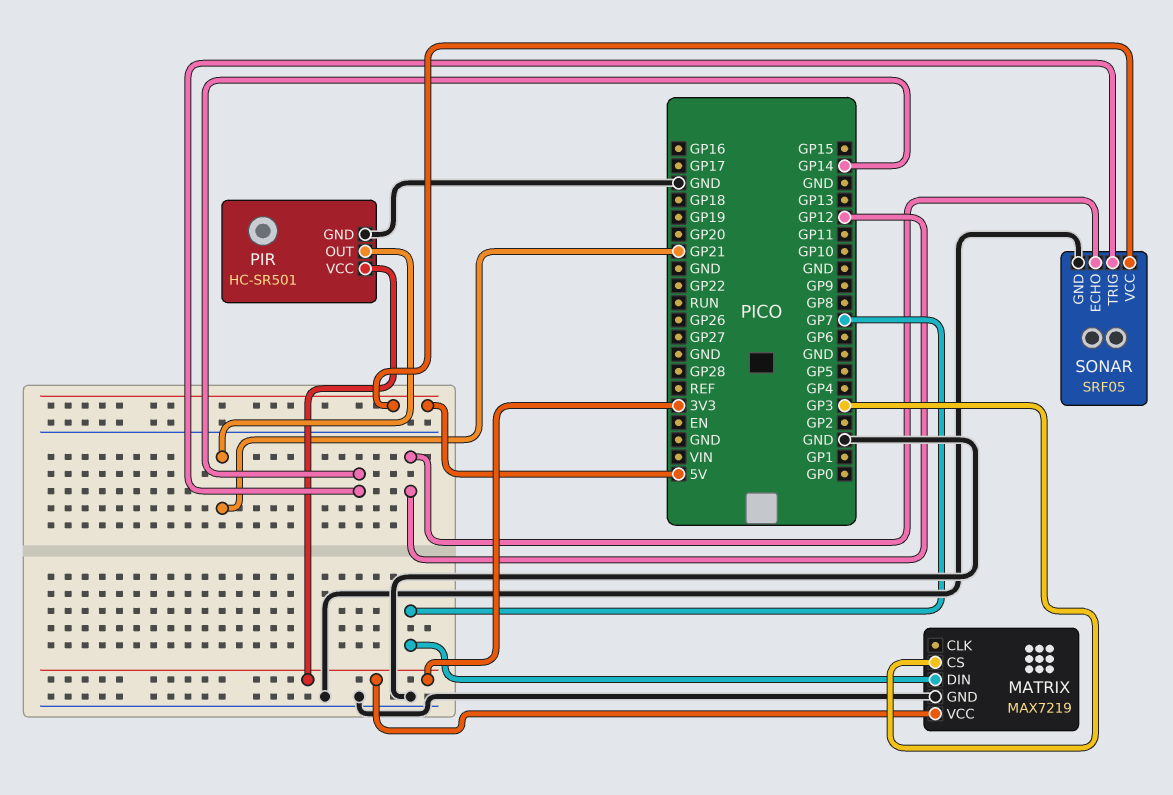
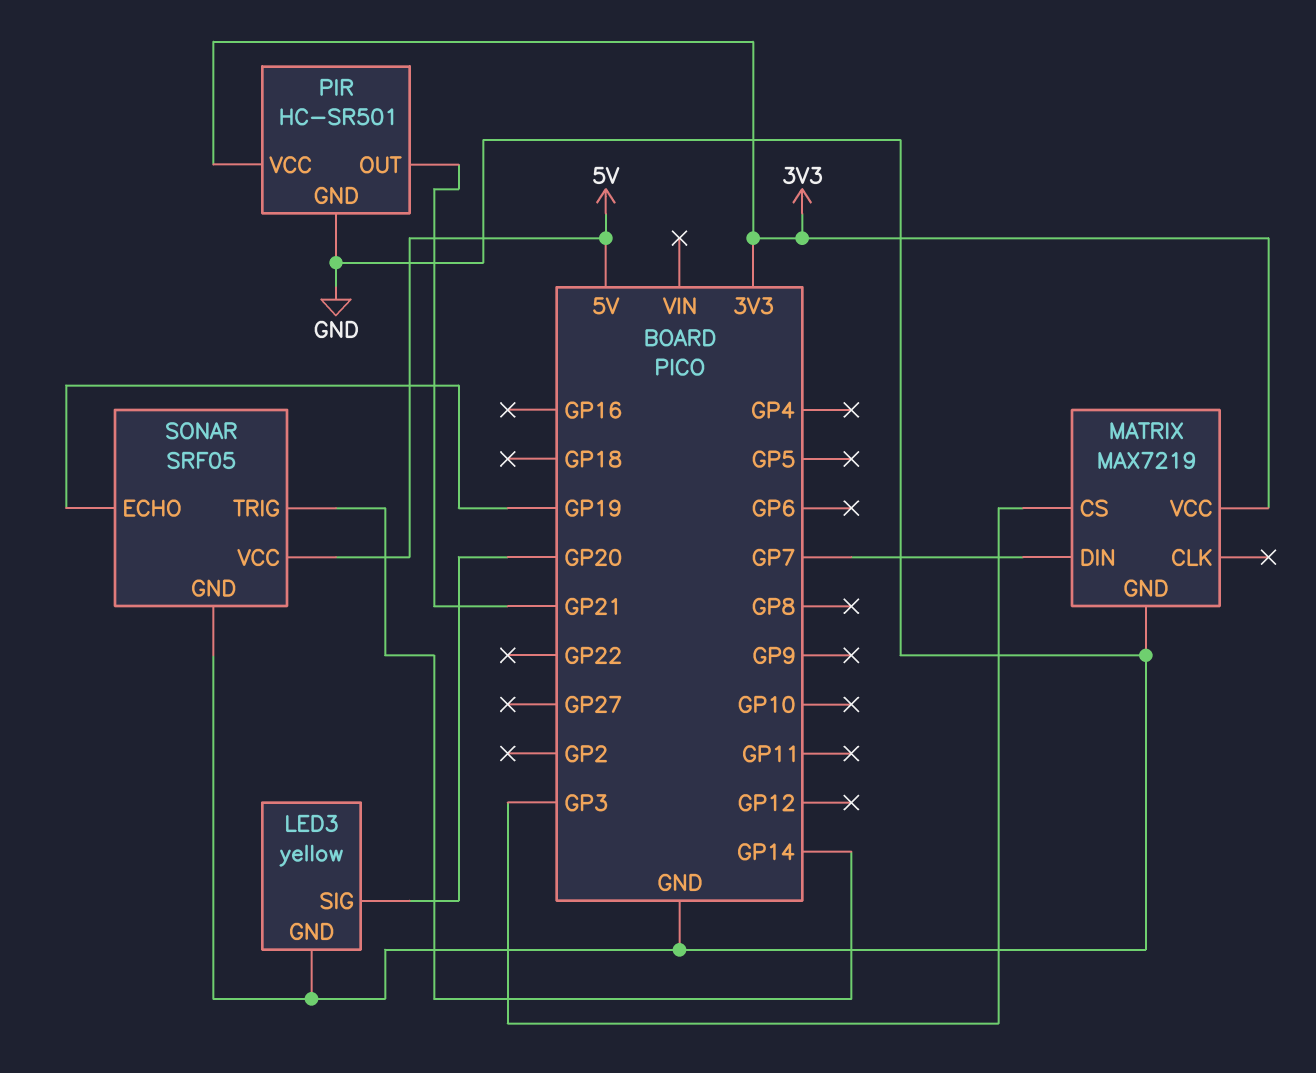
LED3: none -> yellow
LED3 pin GND: none -> GND
LED3 pin SIG: none -> GP20
SONAR pin ECHO: GP12 -> GP19

